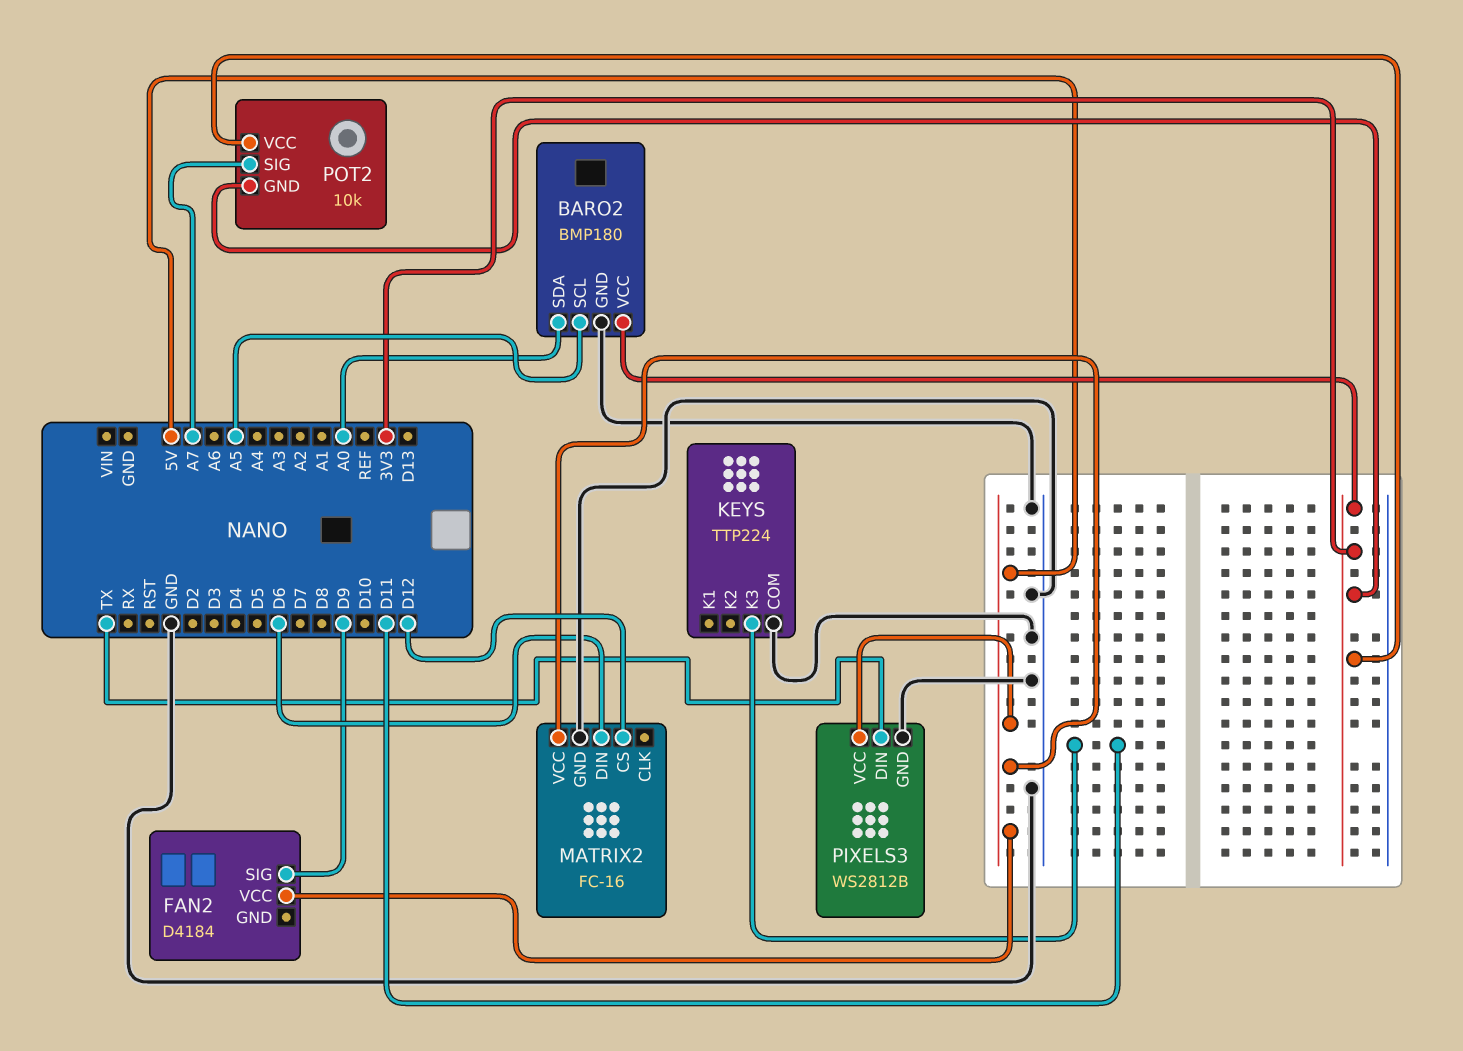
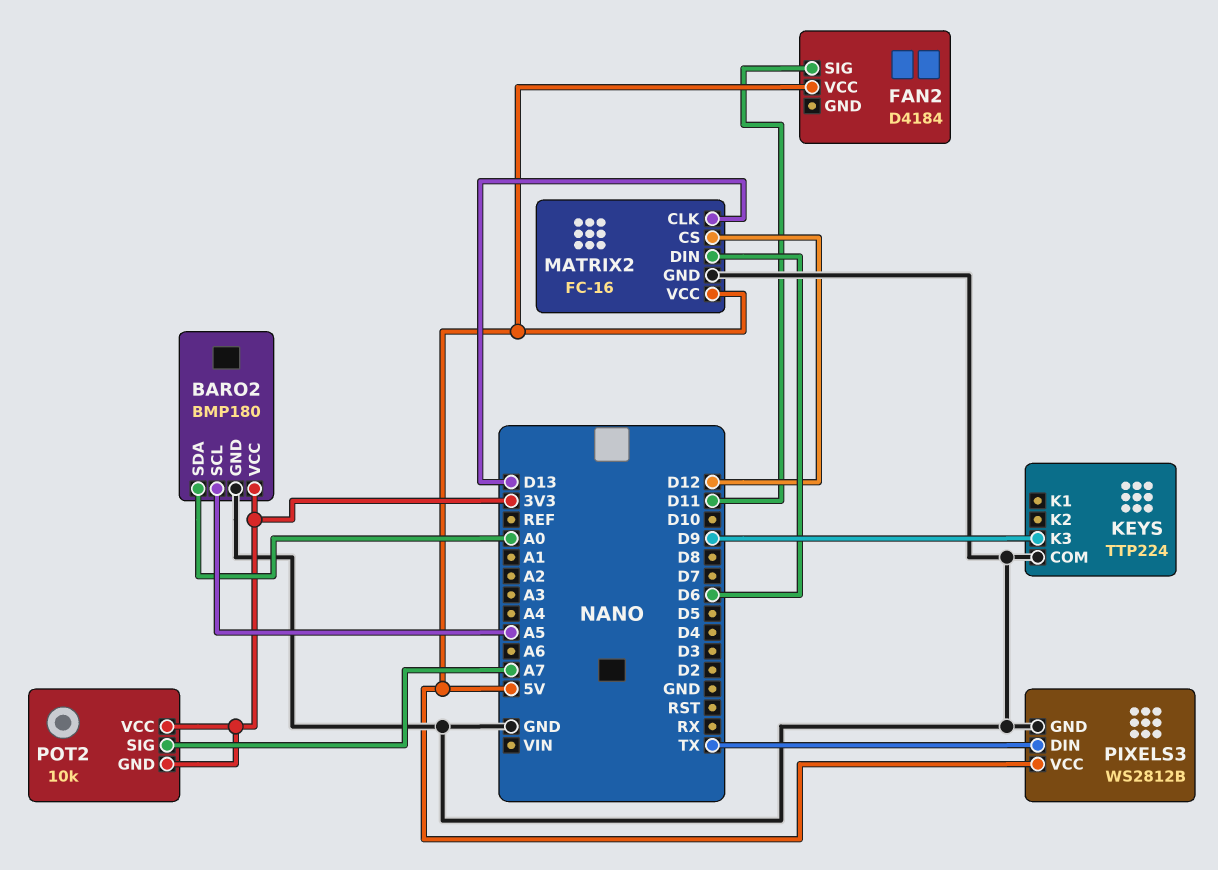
FAN2 pin SIG: D9 -> D11
KEYS pin K3: D11 -> D9
MATRIX2 pin CLK: none -> D13

